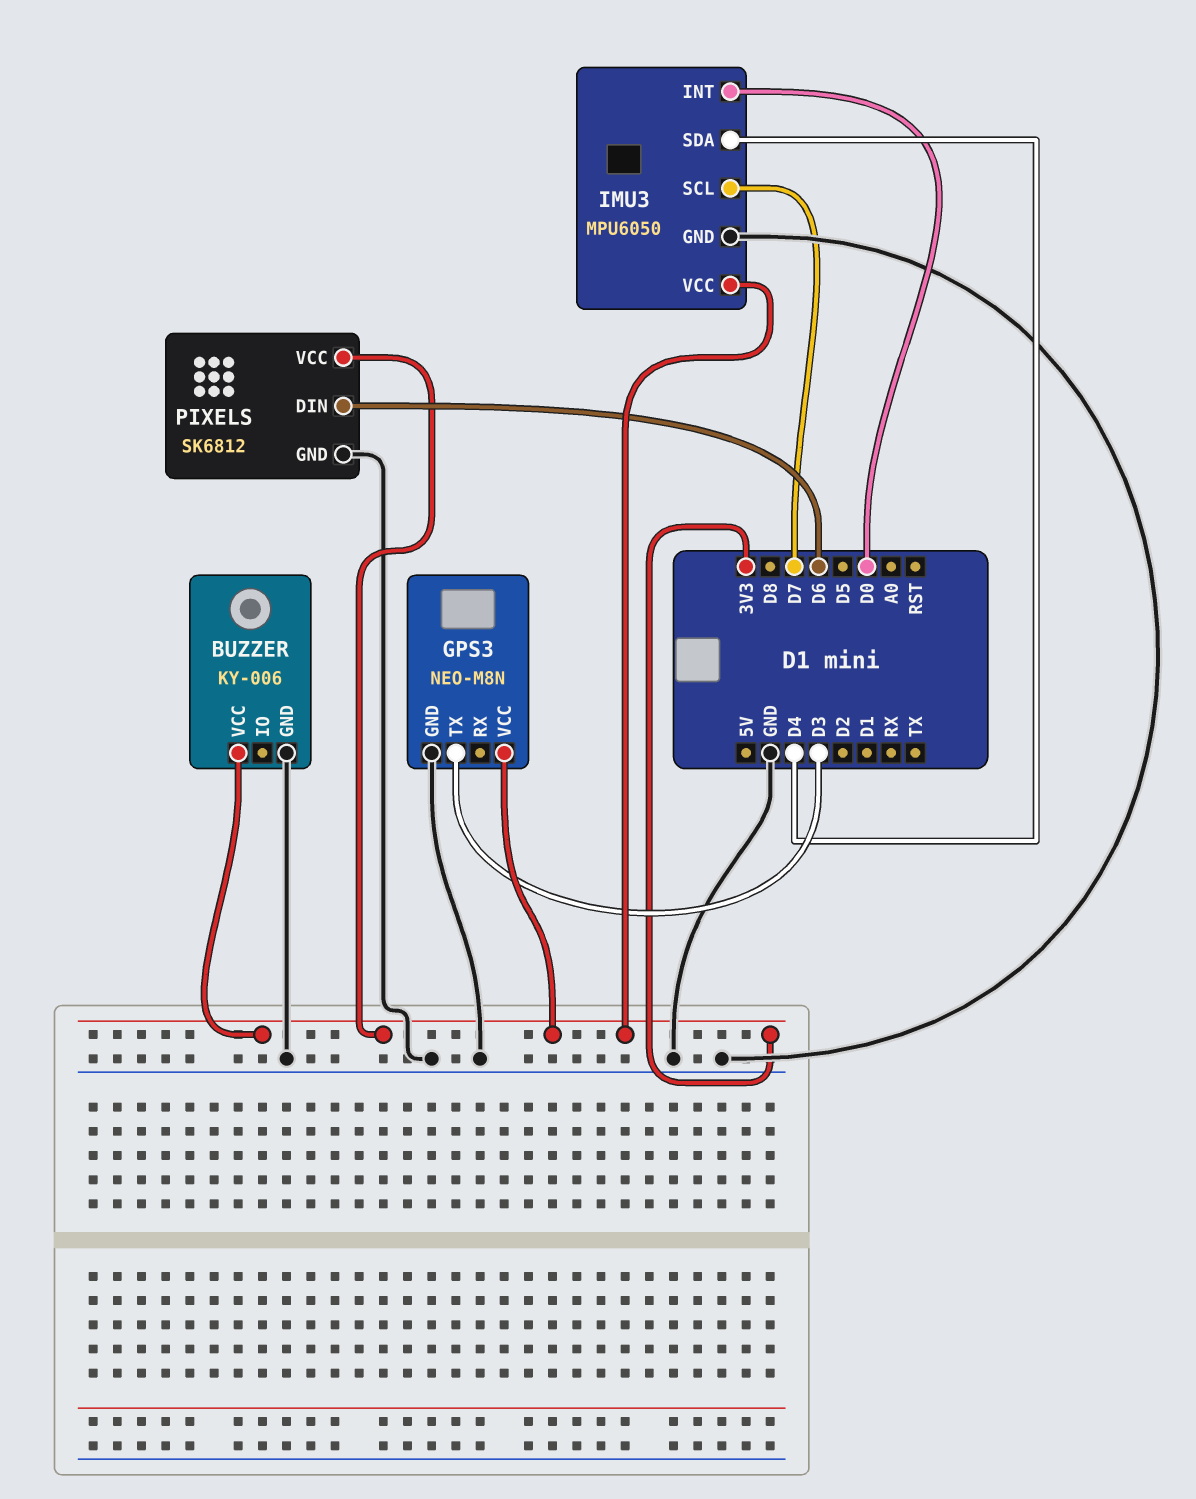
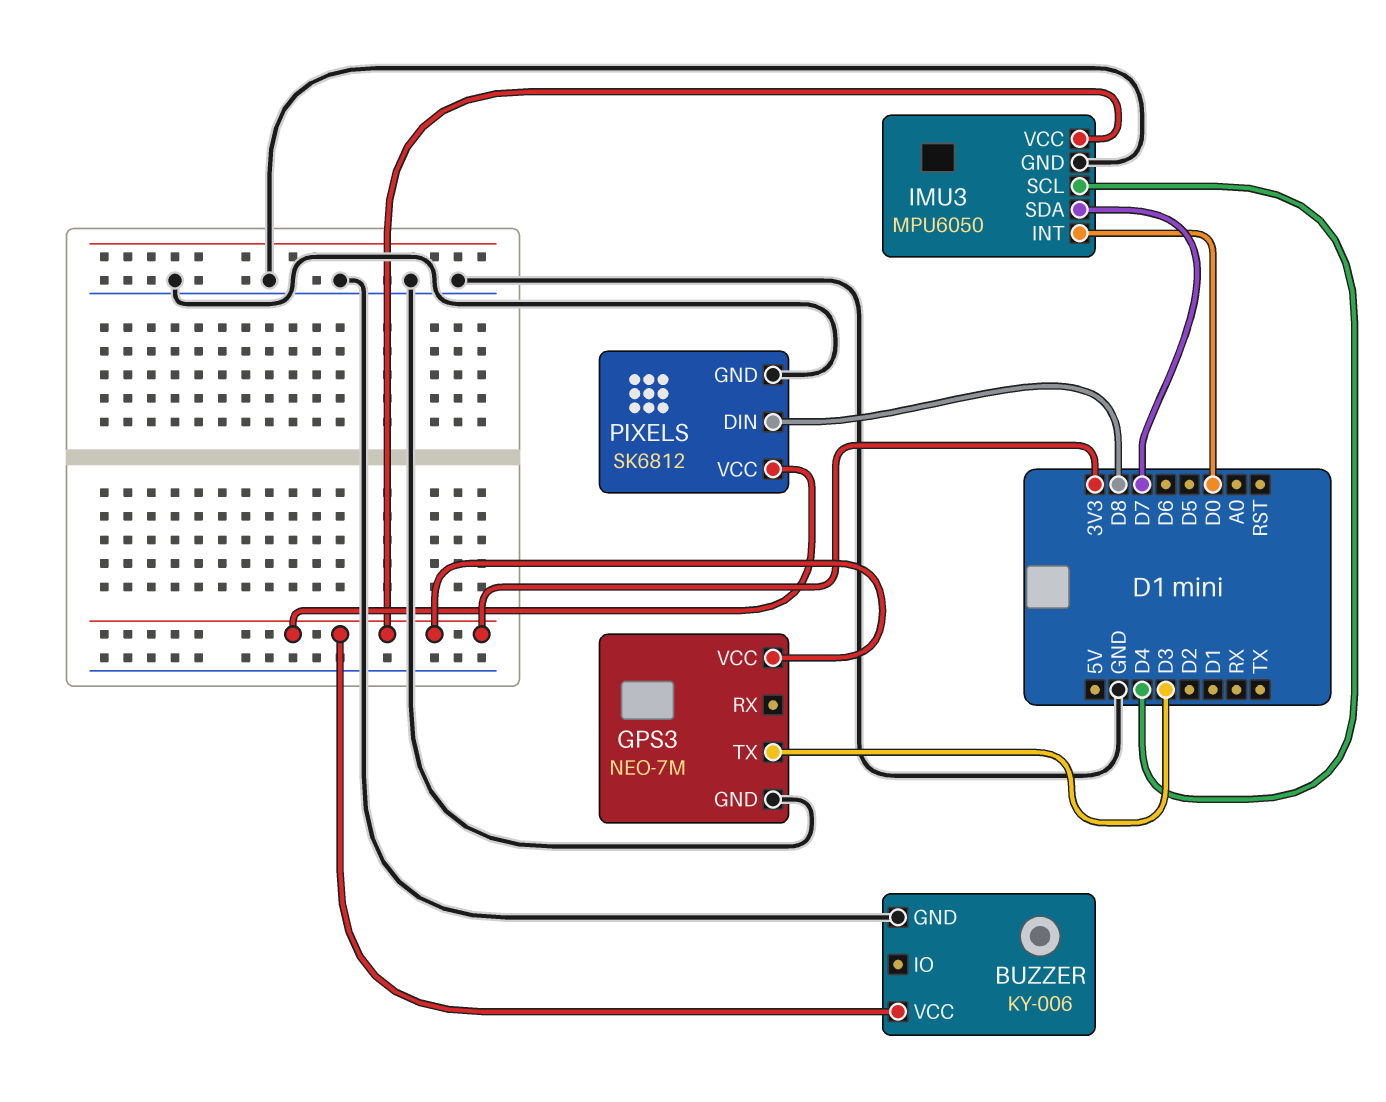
GPS3: NEO-M8N -> NEO-7M
IMU3 pin SCL: D7 -> D4
IMU3 pin SDA: D4 -> D7
PIXELS pin DIN: D6 -> D8

